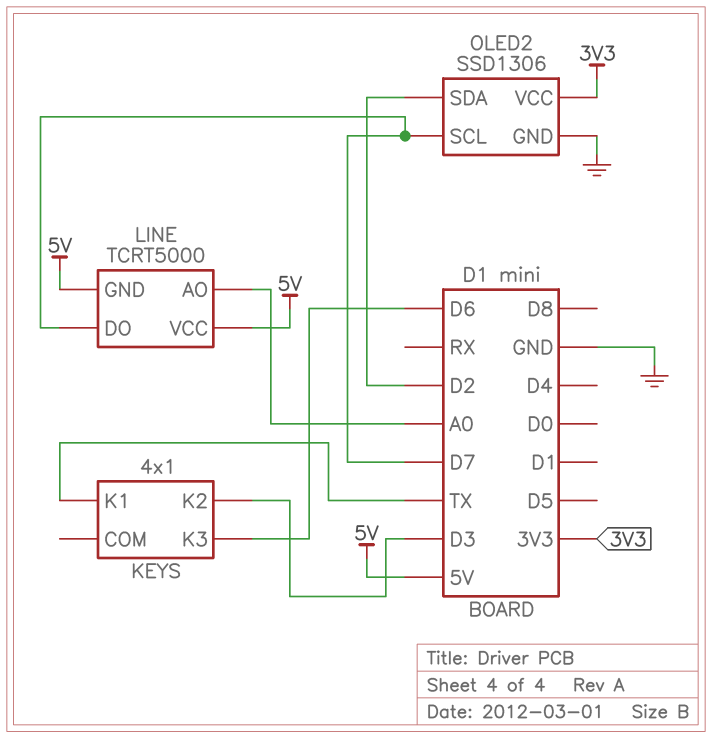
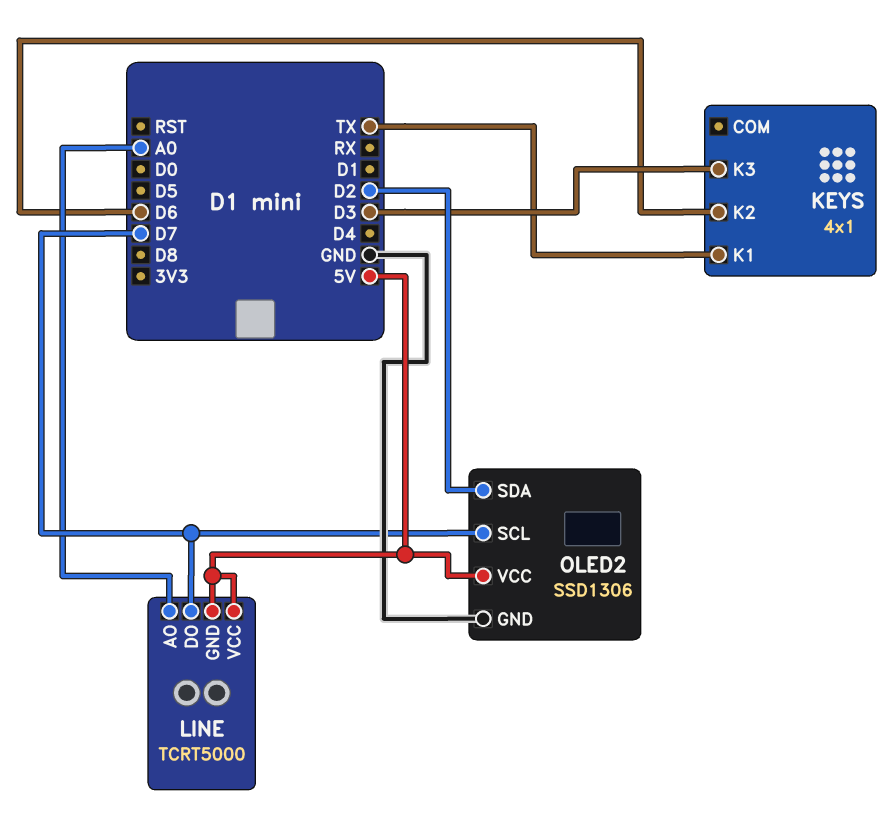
KEYS pin K2: D3 -> D6
KEYS pin K3: D6 -> D3
OLED2 pin VCC: 3V3 -> 5V

